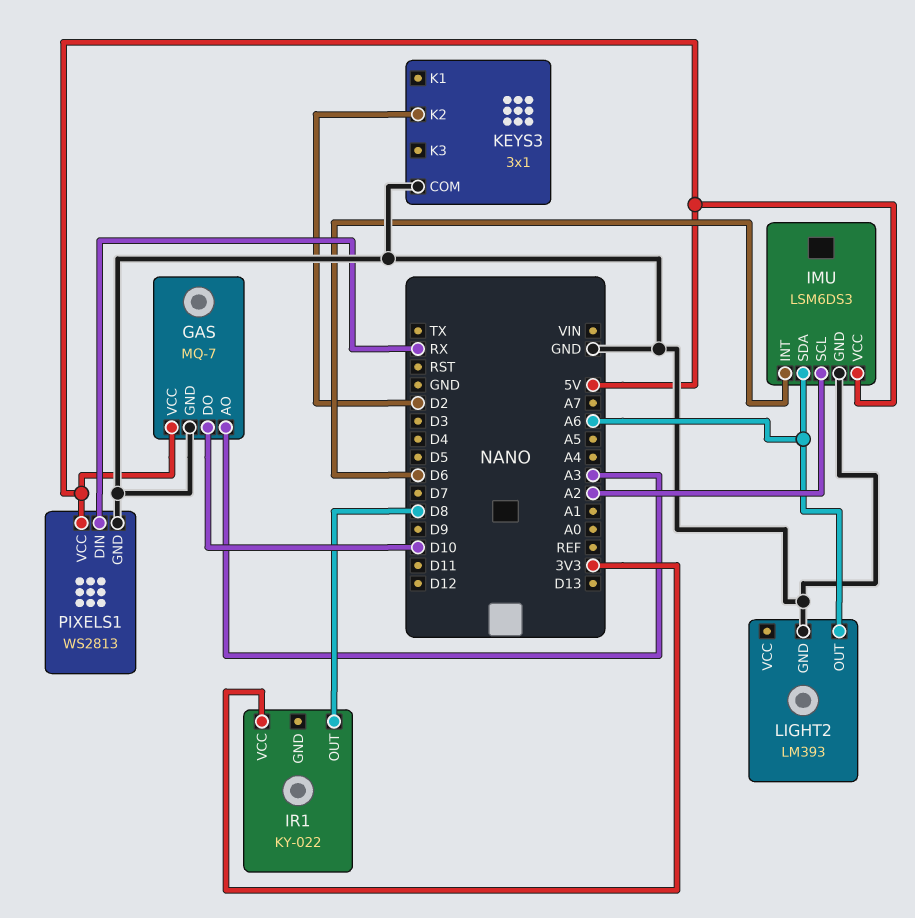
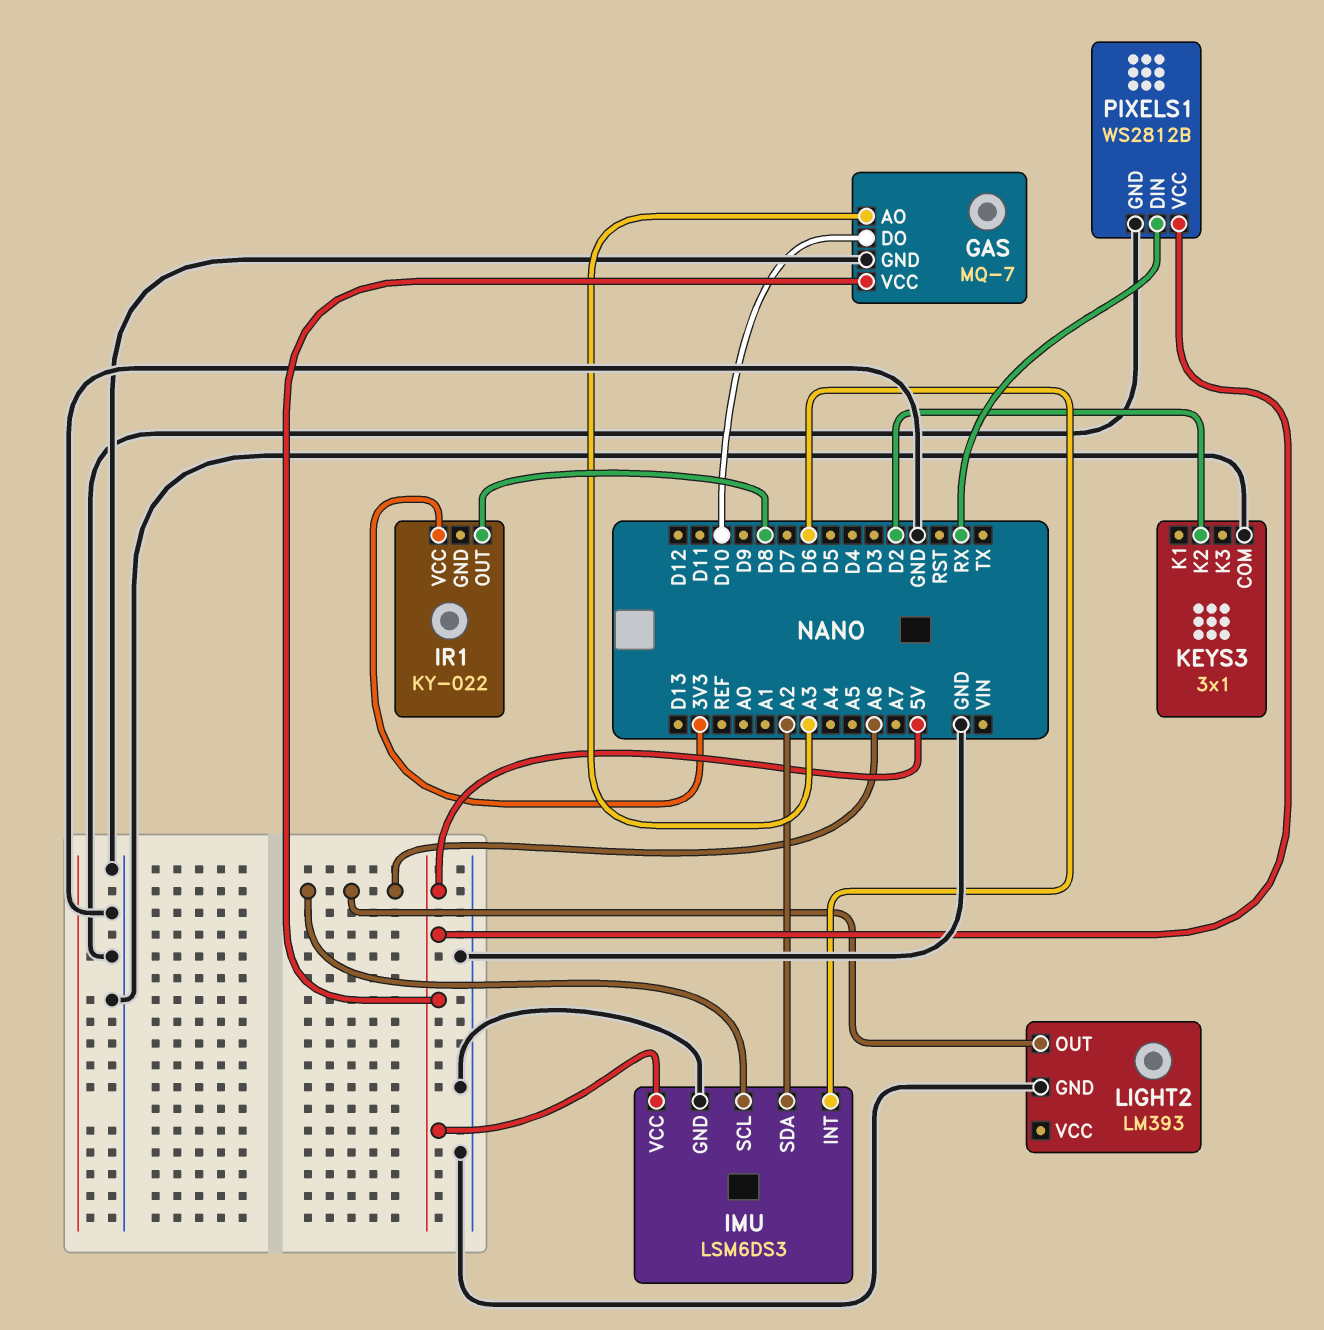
IMU pin SCL: A2 -> A6
IMU pin SDA: A6 -> A2
PIXELS1: WS2813 -> WS2812B

